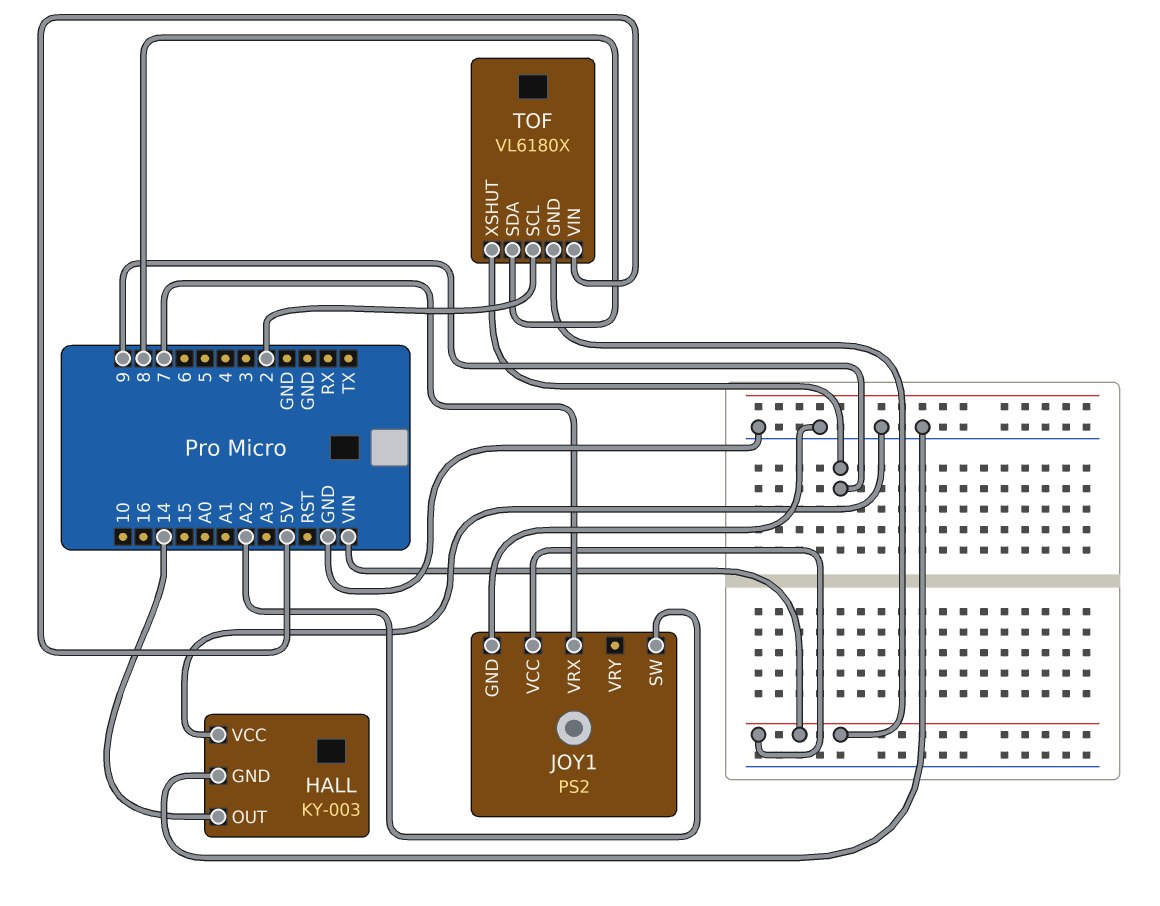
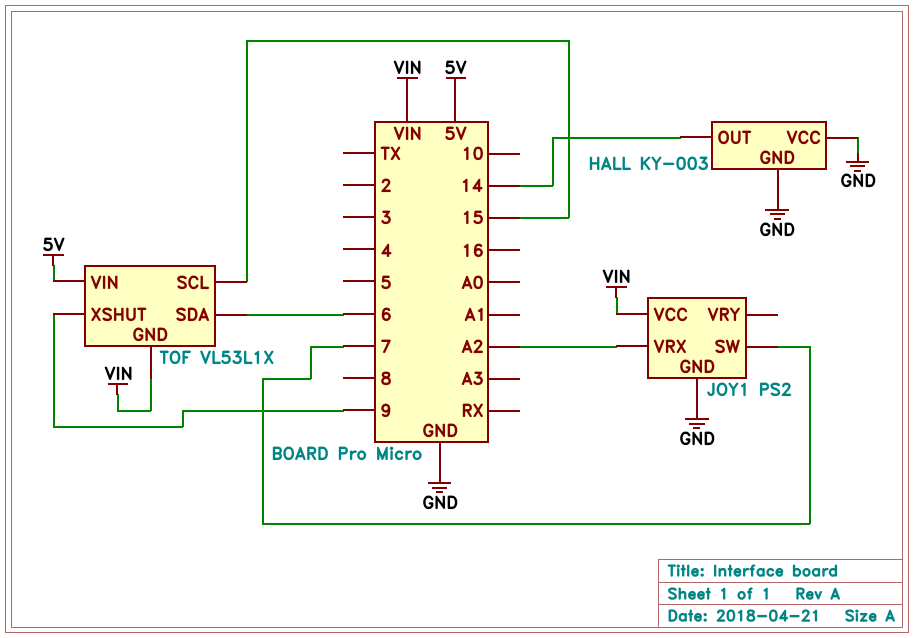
JOY1 pin SW: A2 -> 7
JOY1 pin VRX: 7 -> A2
TOF: VL6180X -> VL53L1X
TOF pin SCL: 2 -> 15
TOF pin SDA: 8 -> 6

